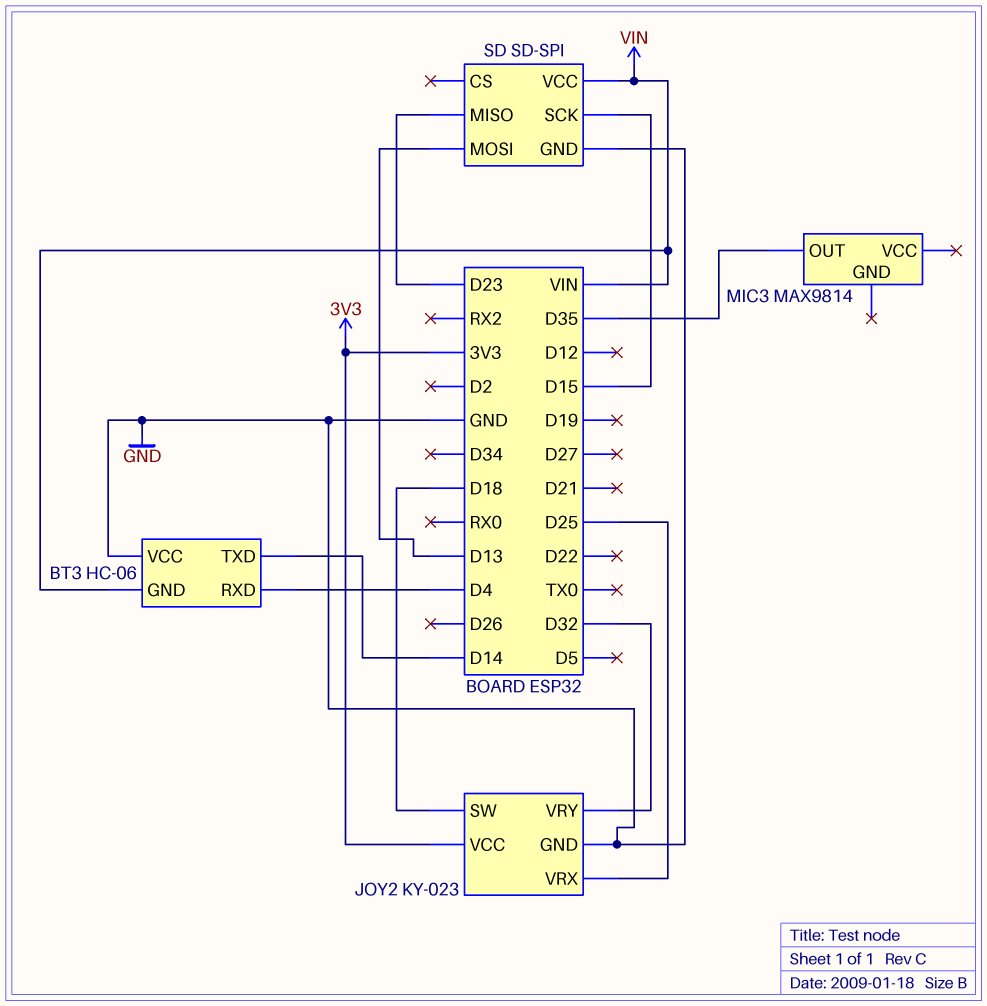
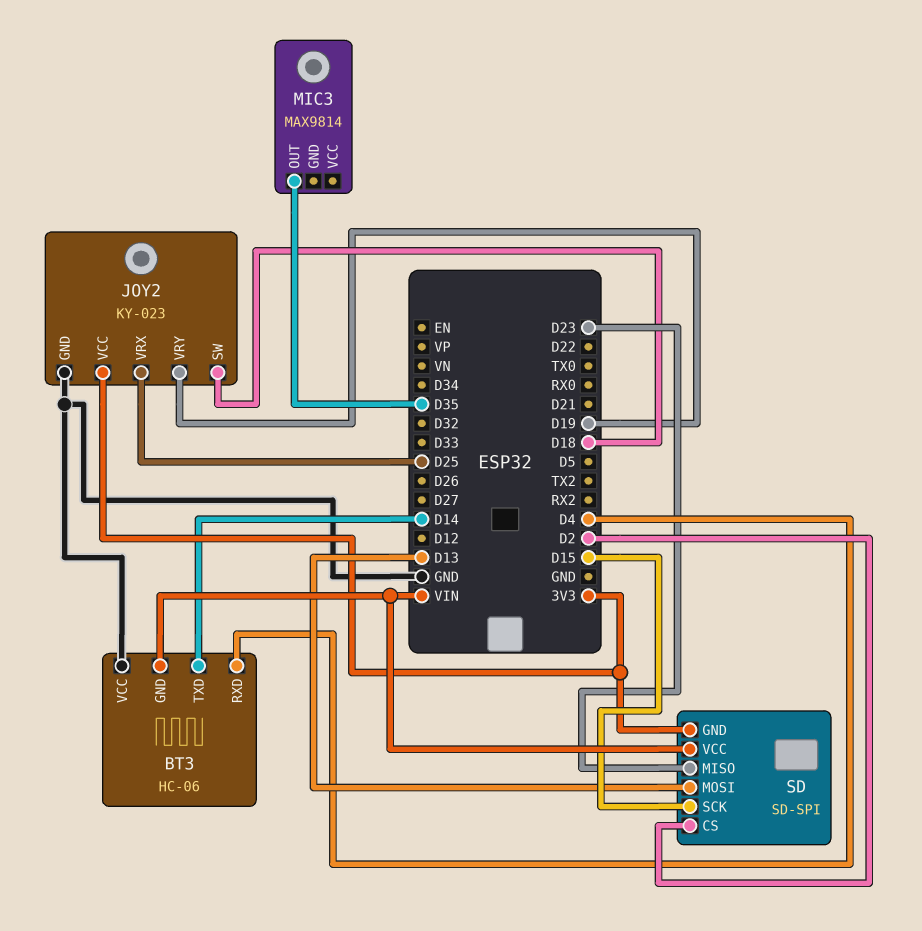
JOY2 pin VRY: D32 -> D19
SD pin CS: none -> D2
SD pin GND: GND -> 3V3

